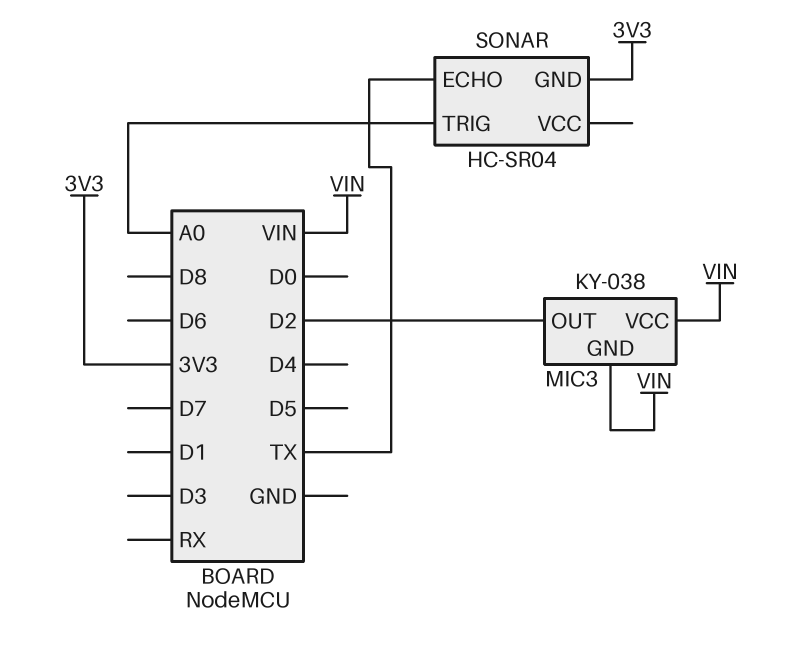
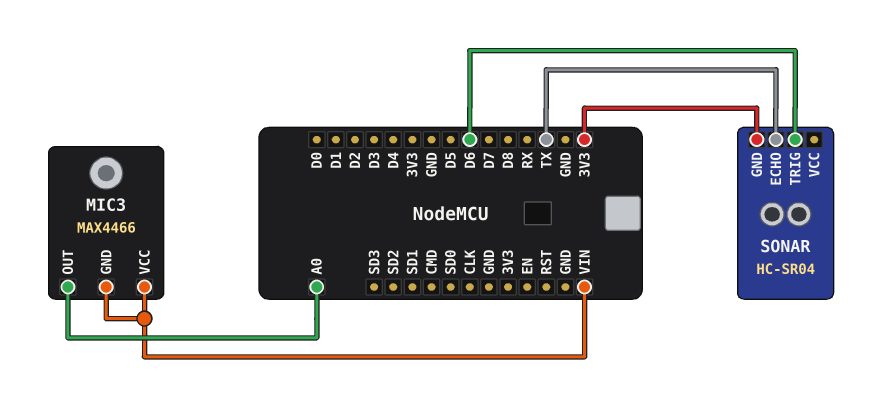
MIC3: KY-038 -> MAX4466
MIC3 pin OUT: D2 -> A0
SONAR pin TRIG: A0 -> D6

